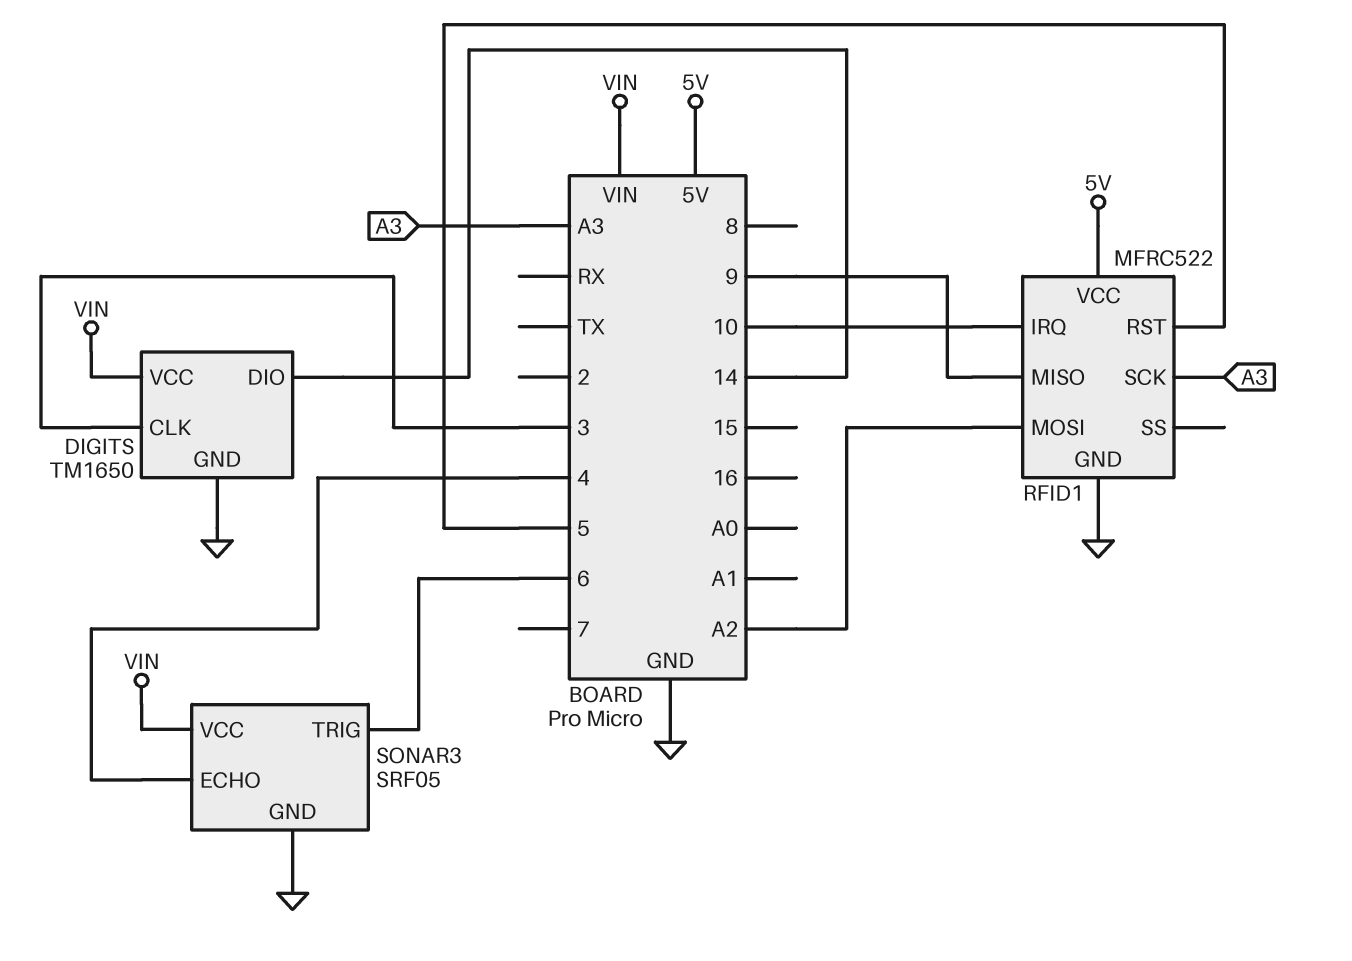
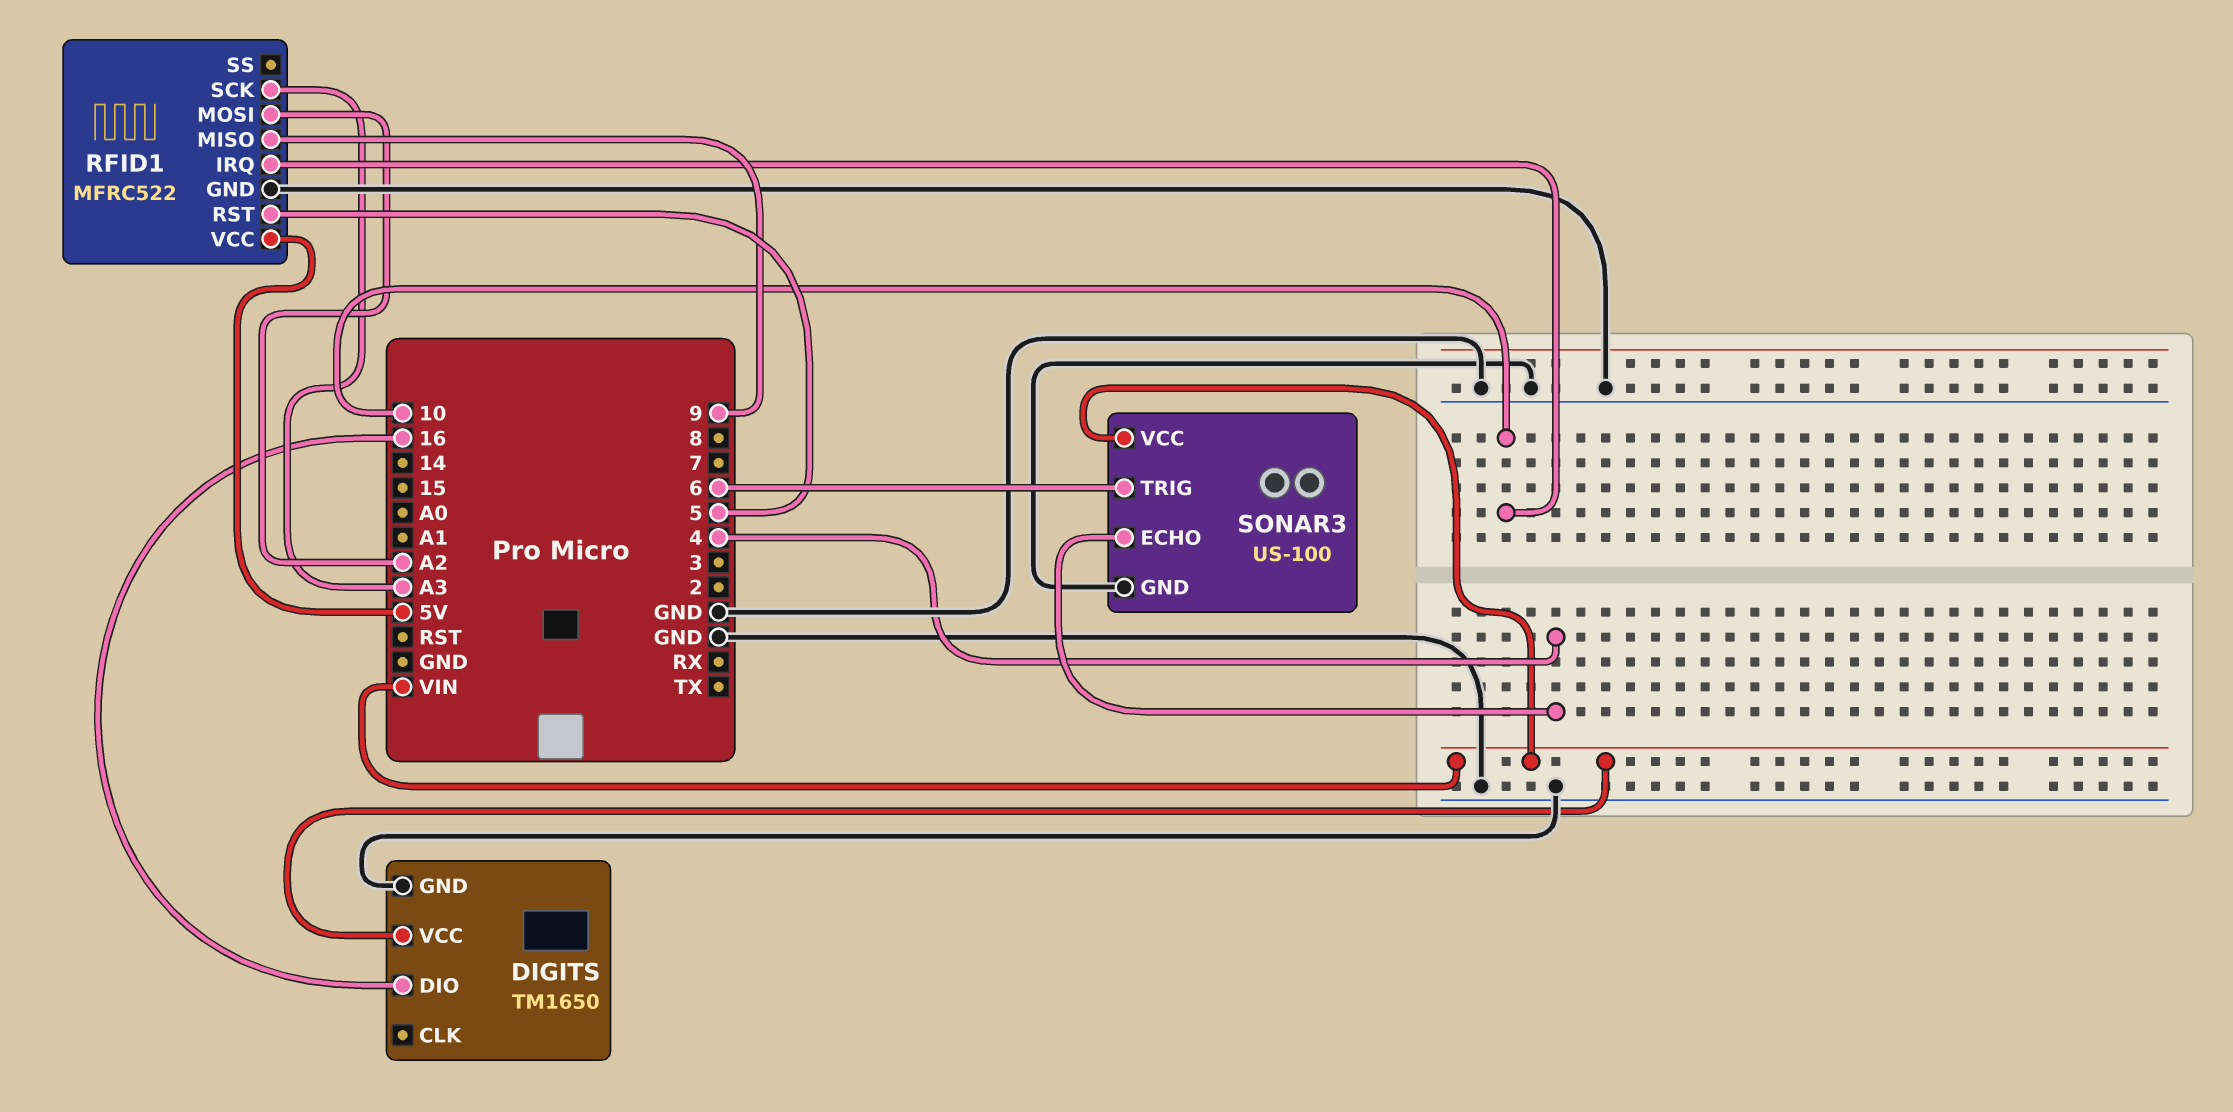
DIGITS pin CLK: 3 -> none
DIGITS pin DIO: 14 -> 16
SONAR3: SRF05 -> US-100

